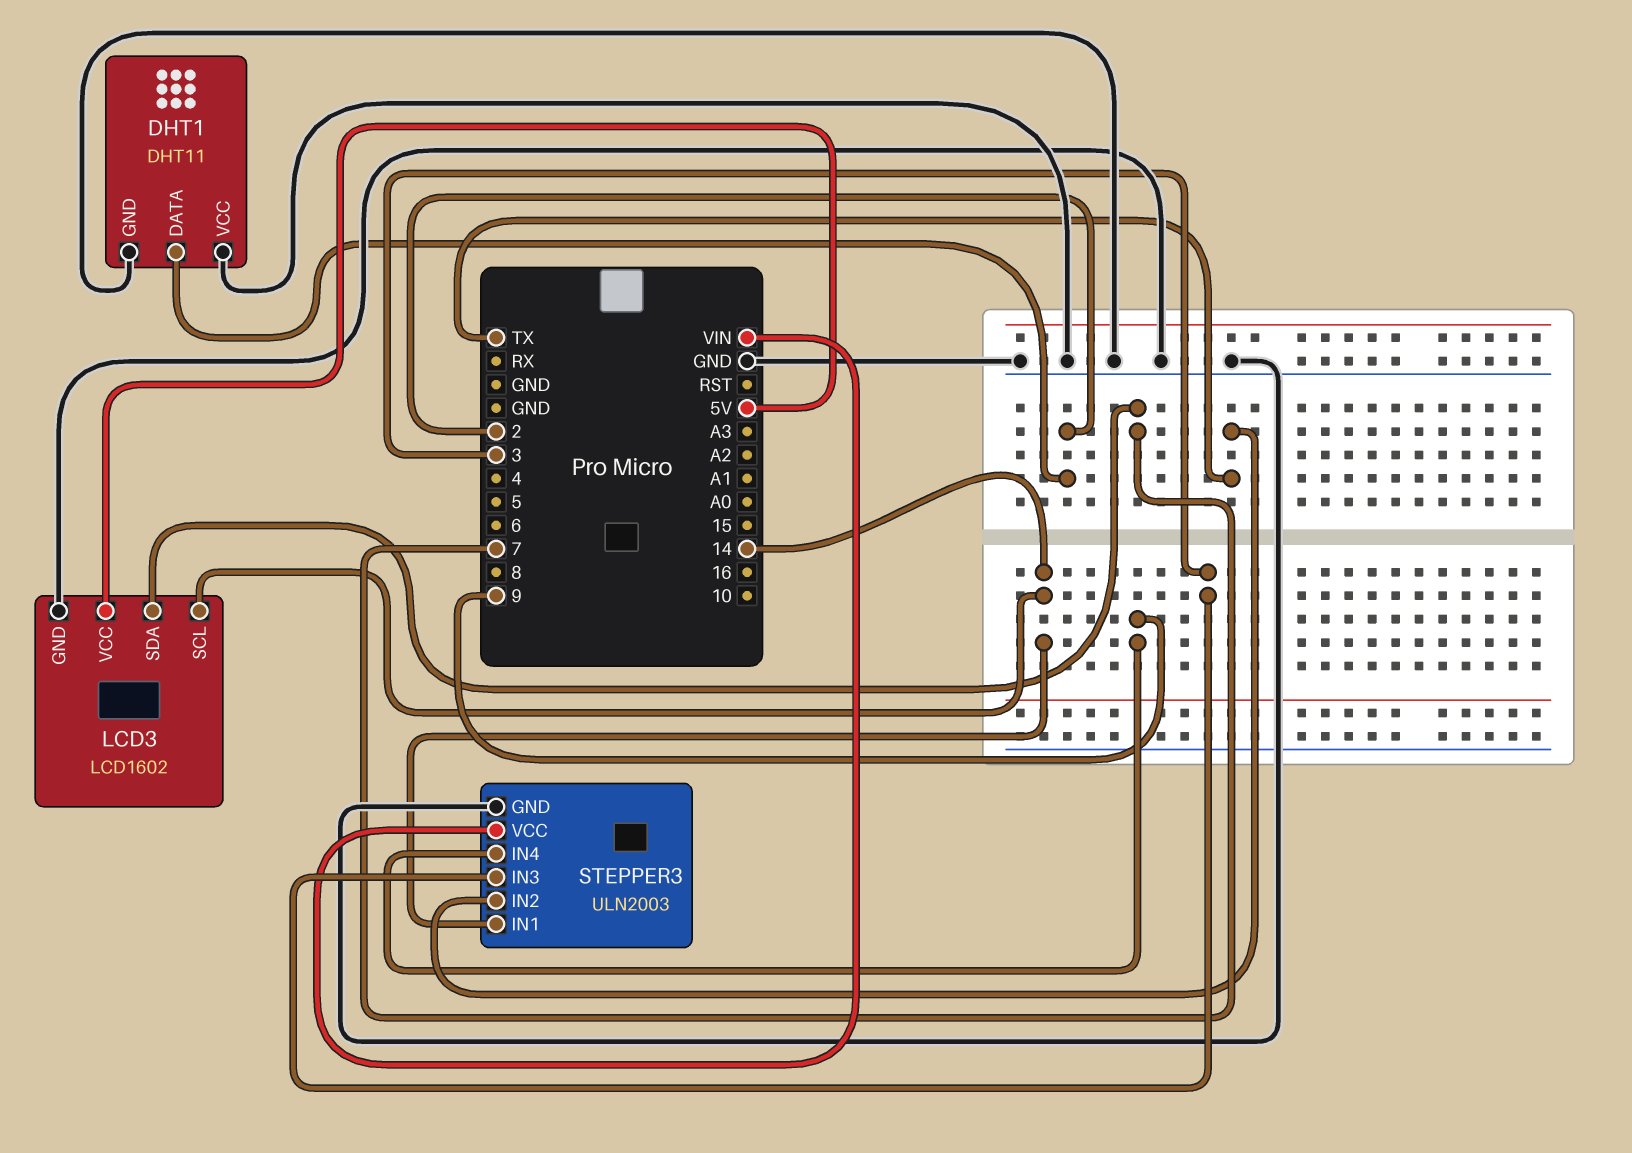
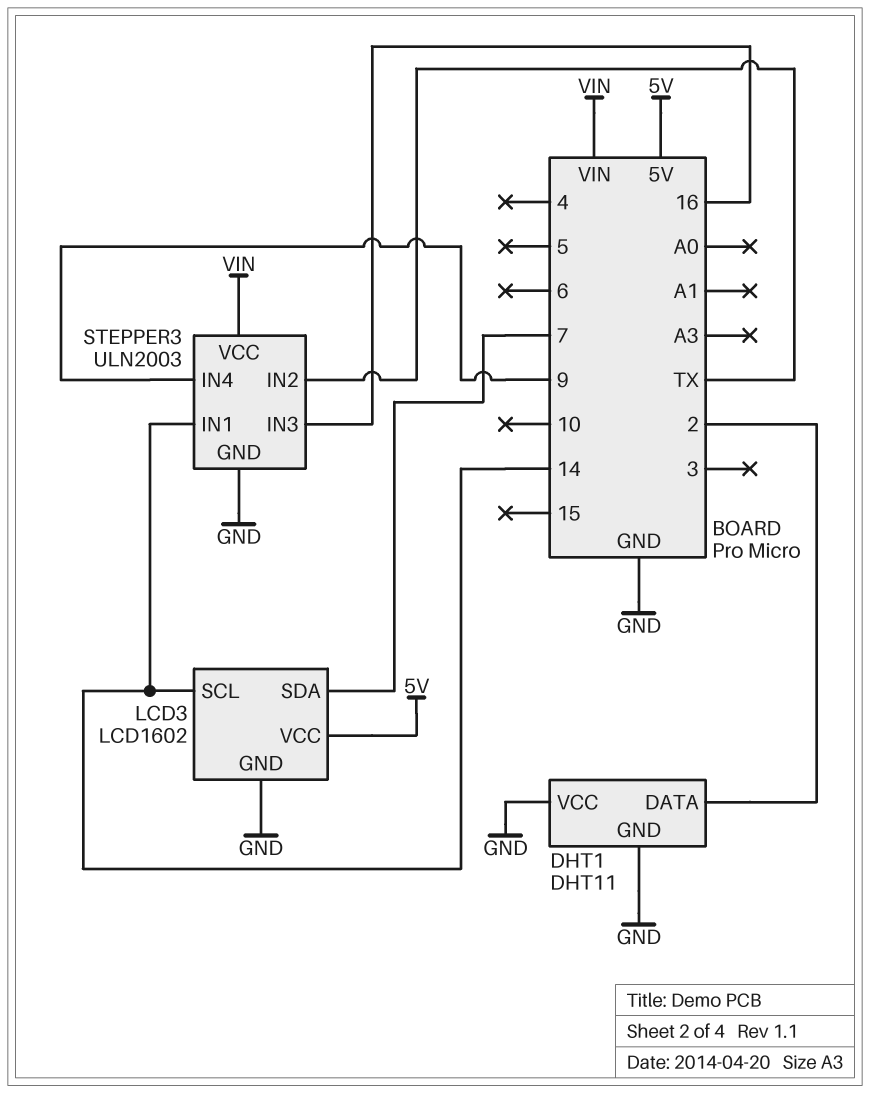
STEPPER3 pin IN3: 3 -> 16

